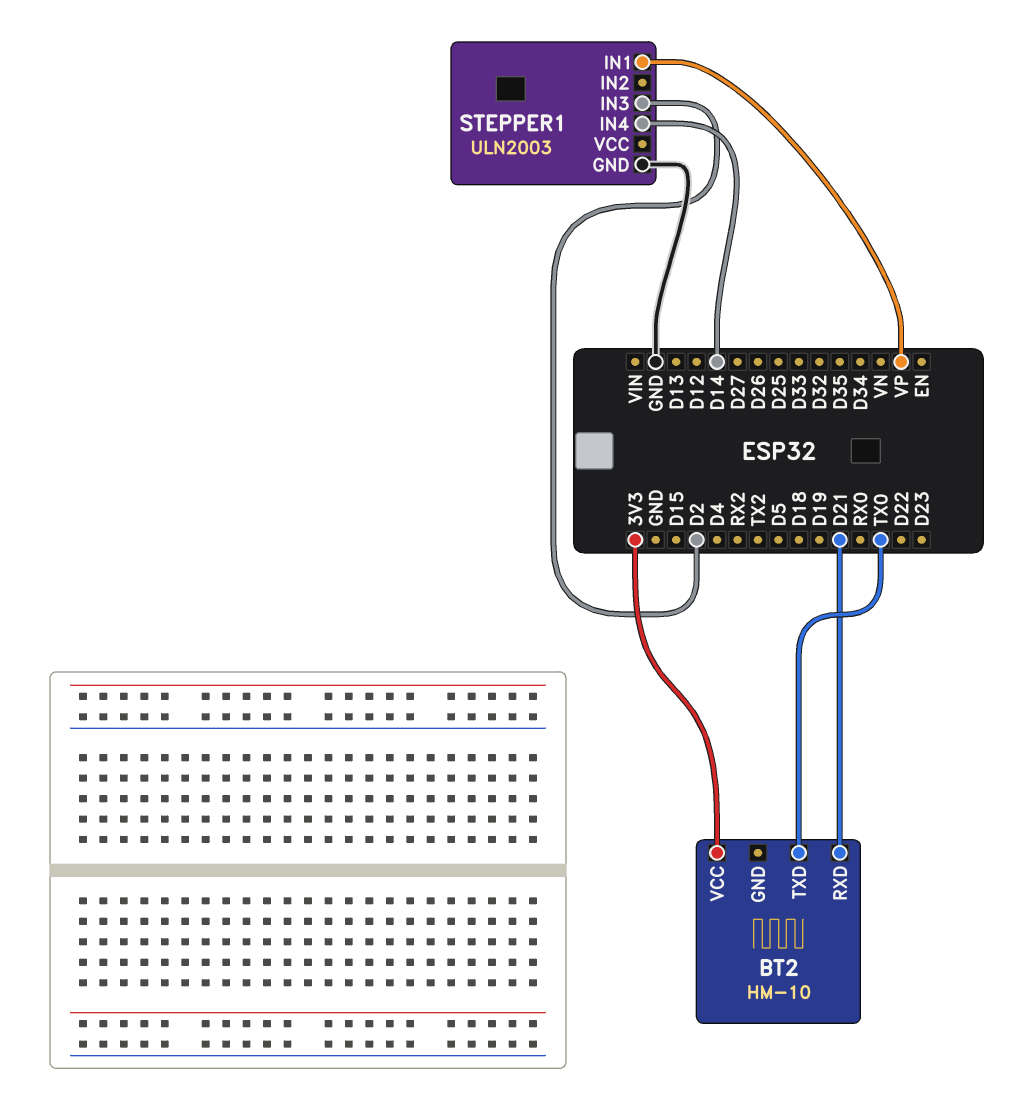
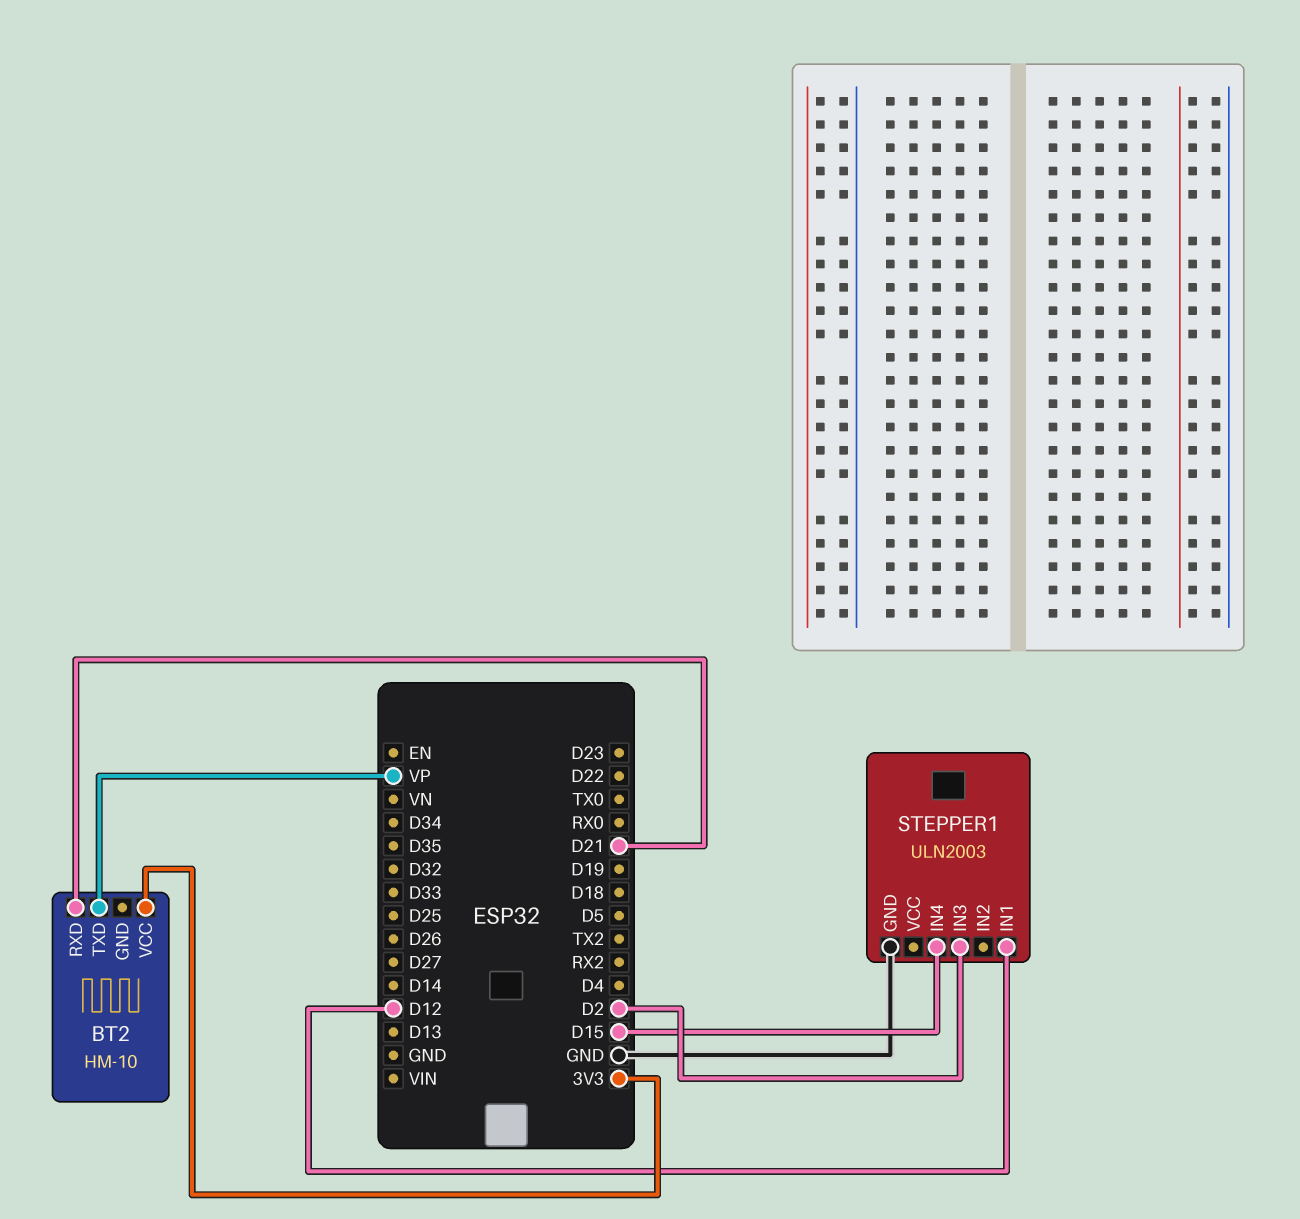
BT2 pin TXD: TX0 -> VP
STEPPER1 pin IN1: VP -> D12
STEPPER1 pin IN4: D14 -> D15

